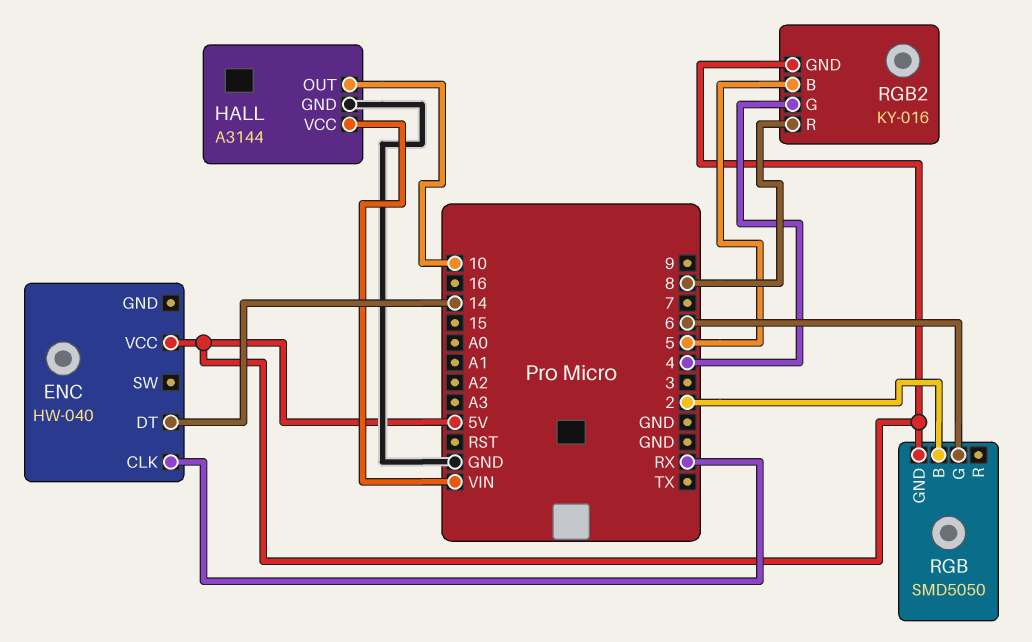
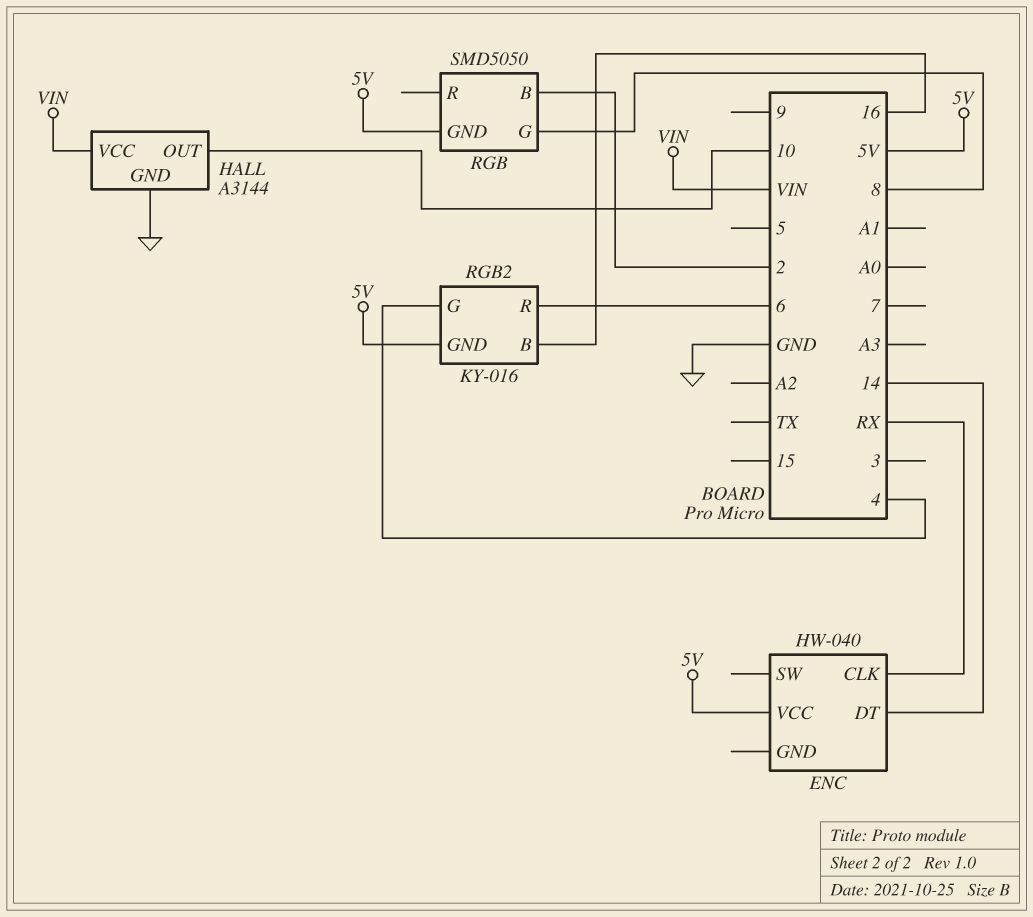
RGB pin G: 6 -> 8
RGB2 pin B: 5 -> 16
RGB2 pin R: 8 -> 6

